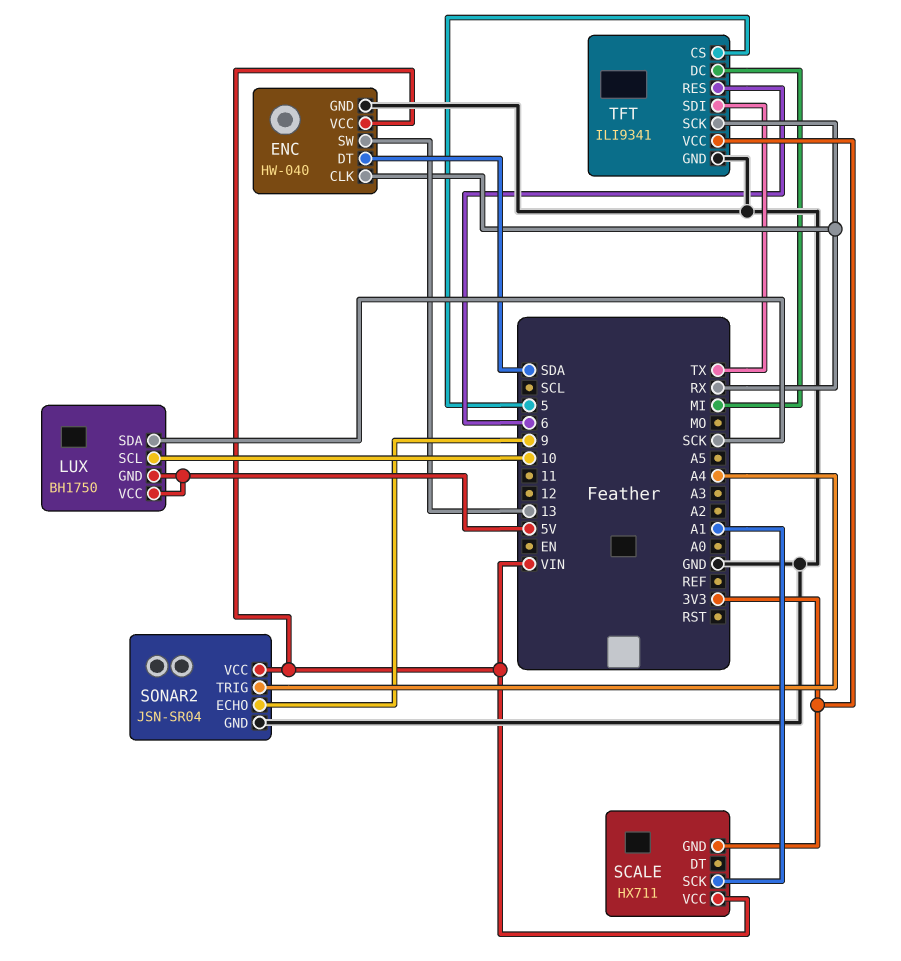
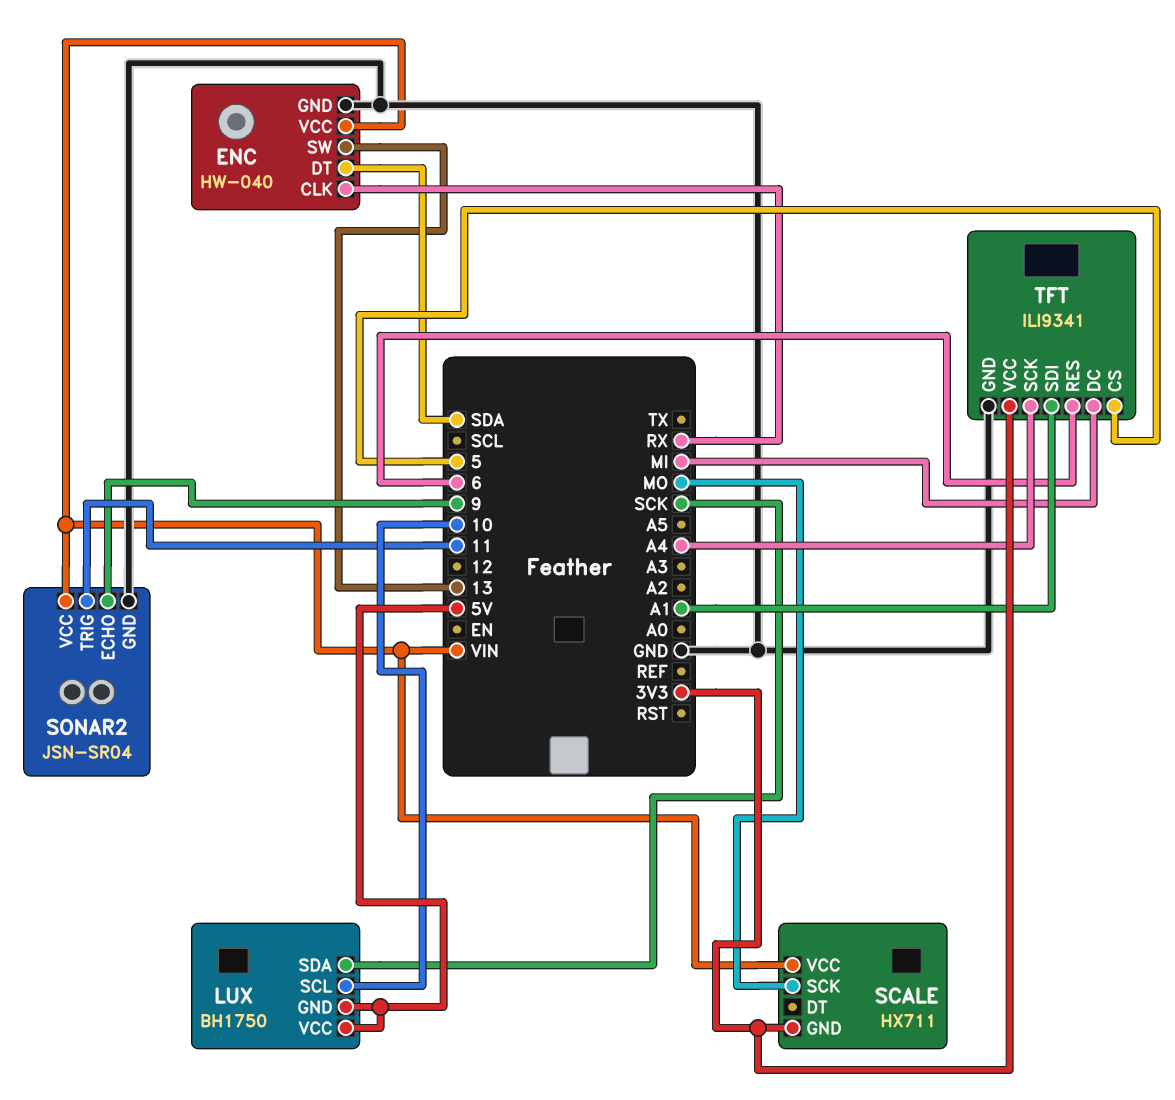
SCALE pin SCK: A1 -> MO
SONAR2 pin TRIG: A4 -> 11
TFT pin SCK: RX -> A4
TFT pin SDI: TX -> A1

